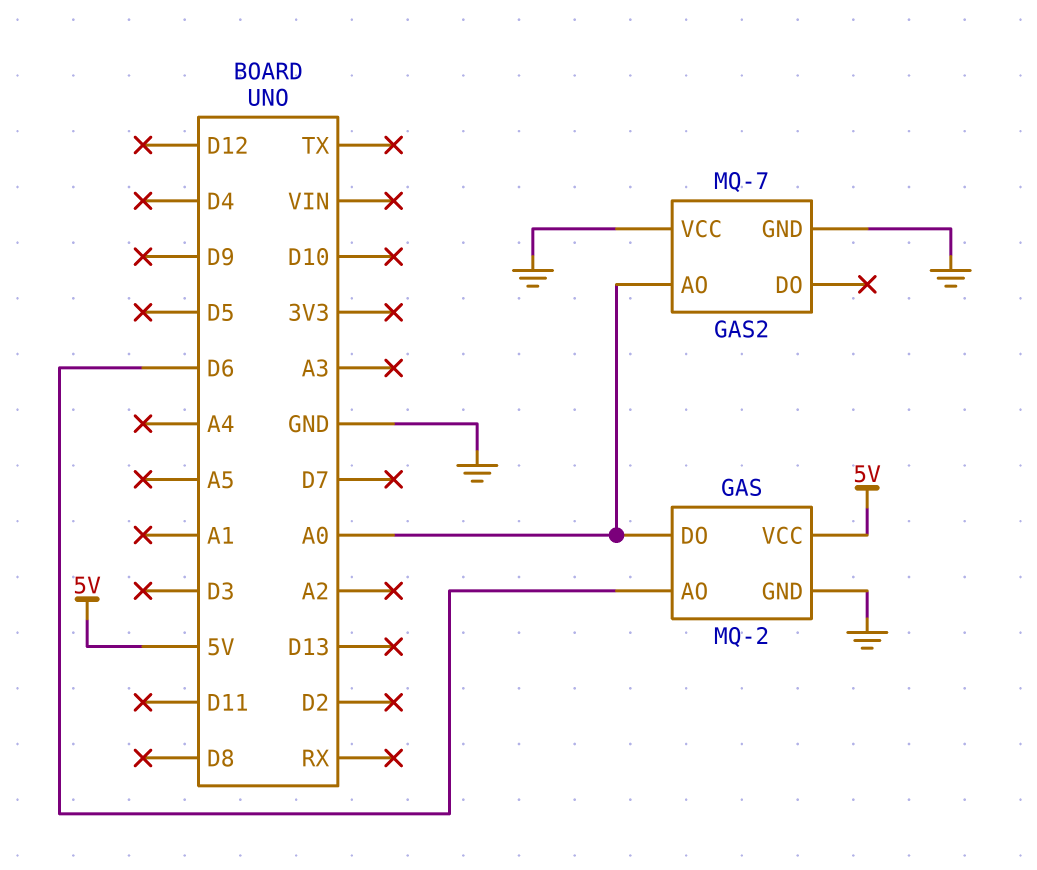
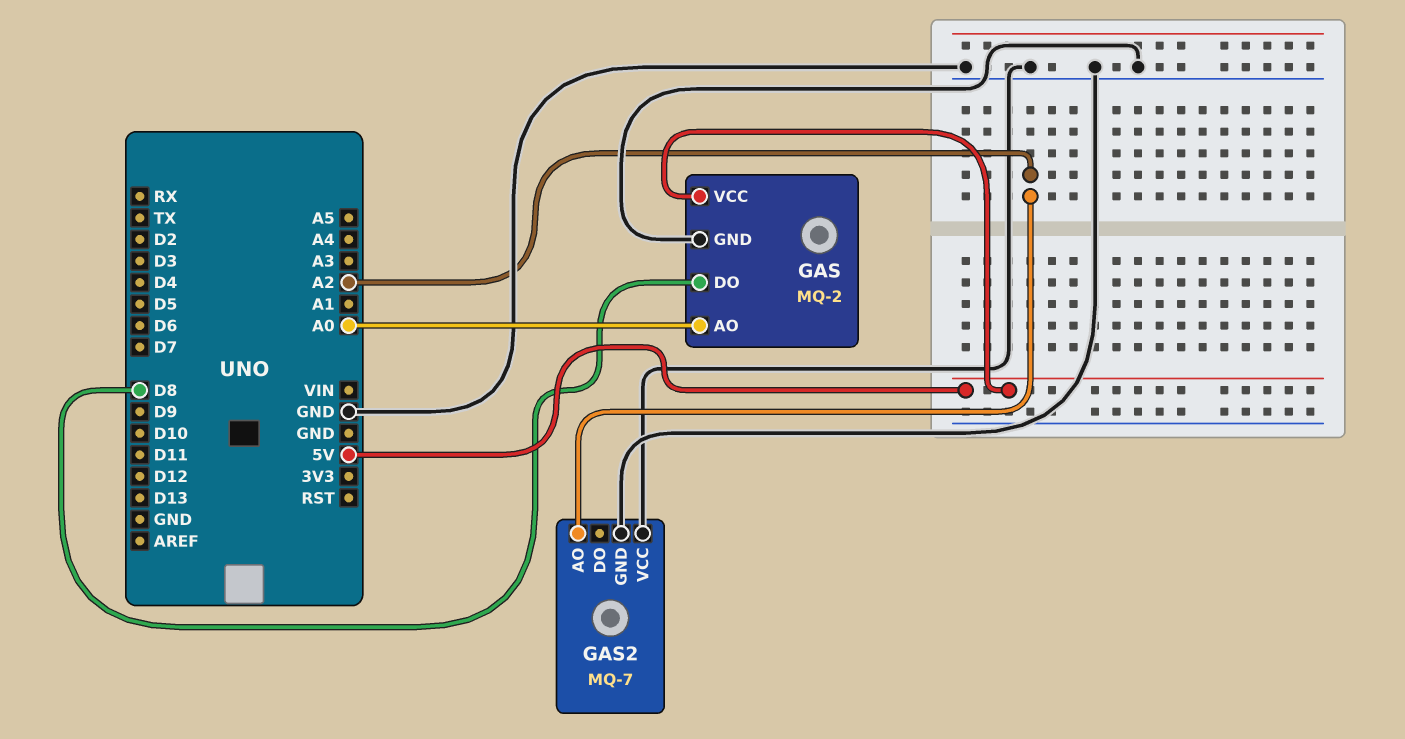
GAS pin AO: D6 -> A0
GAS pin DO: A0 -> D8
GAS2 pin AO: A0 -> A2

